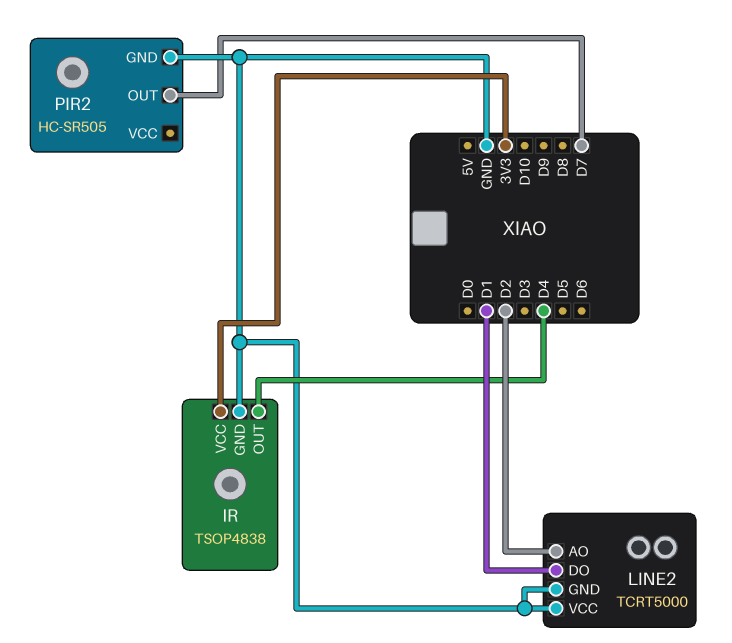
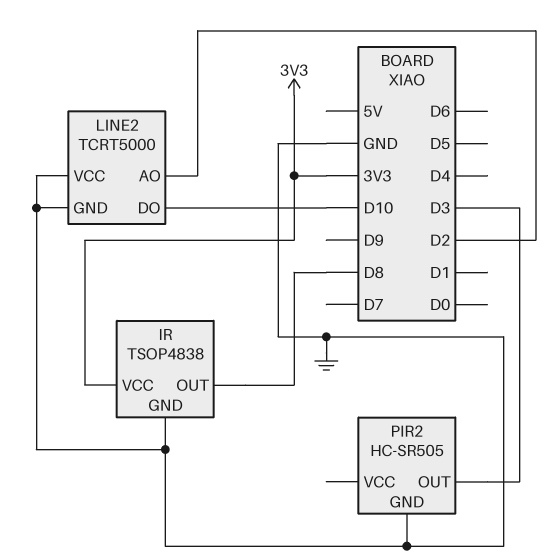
IR pin OUT: D4 -> D8
LINE2 pin DO: D1 -> D10
PIR2 pin OUT: D7 -> D3

